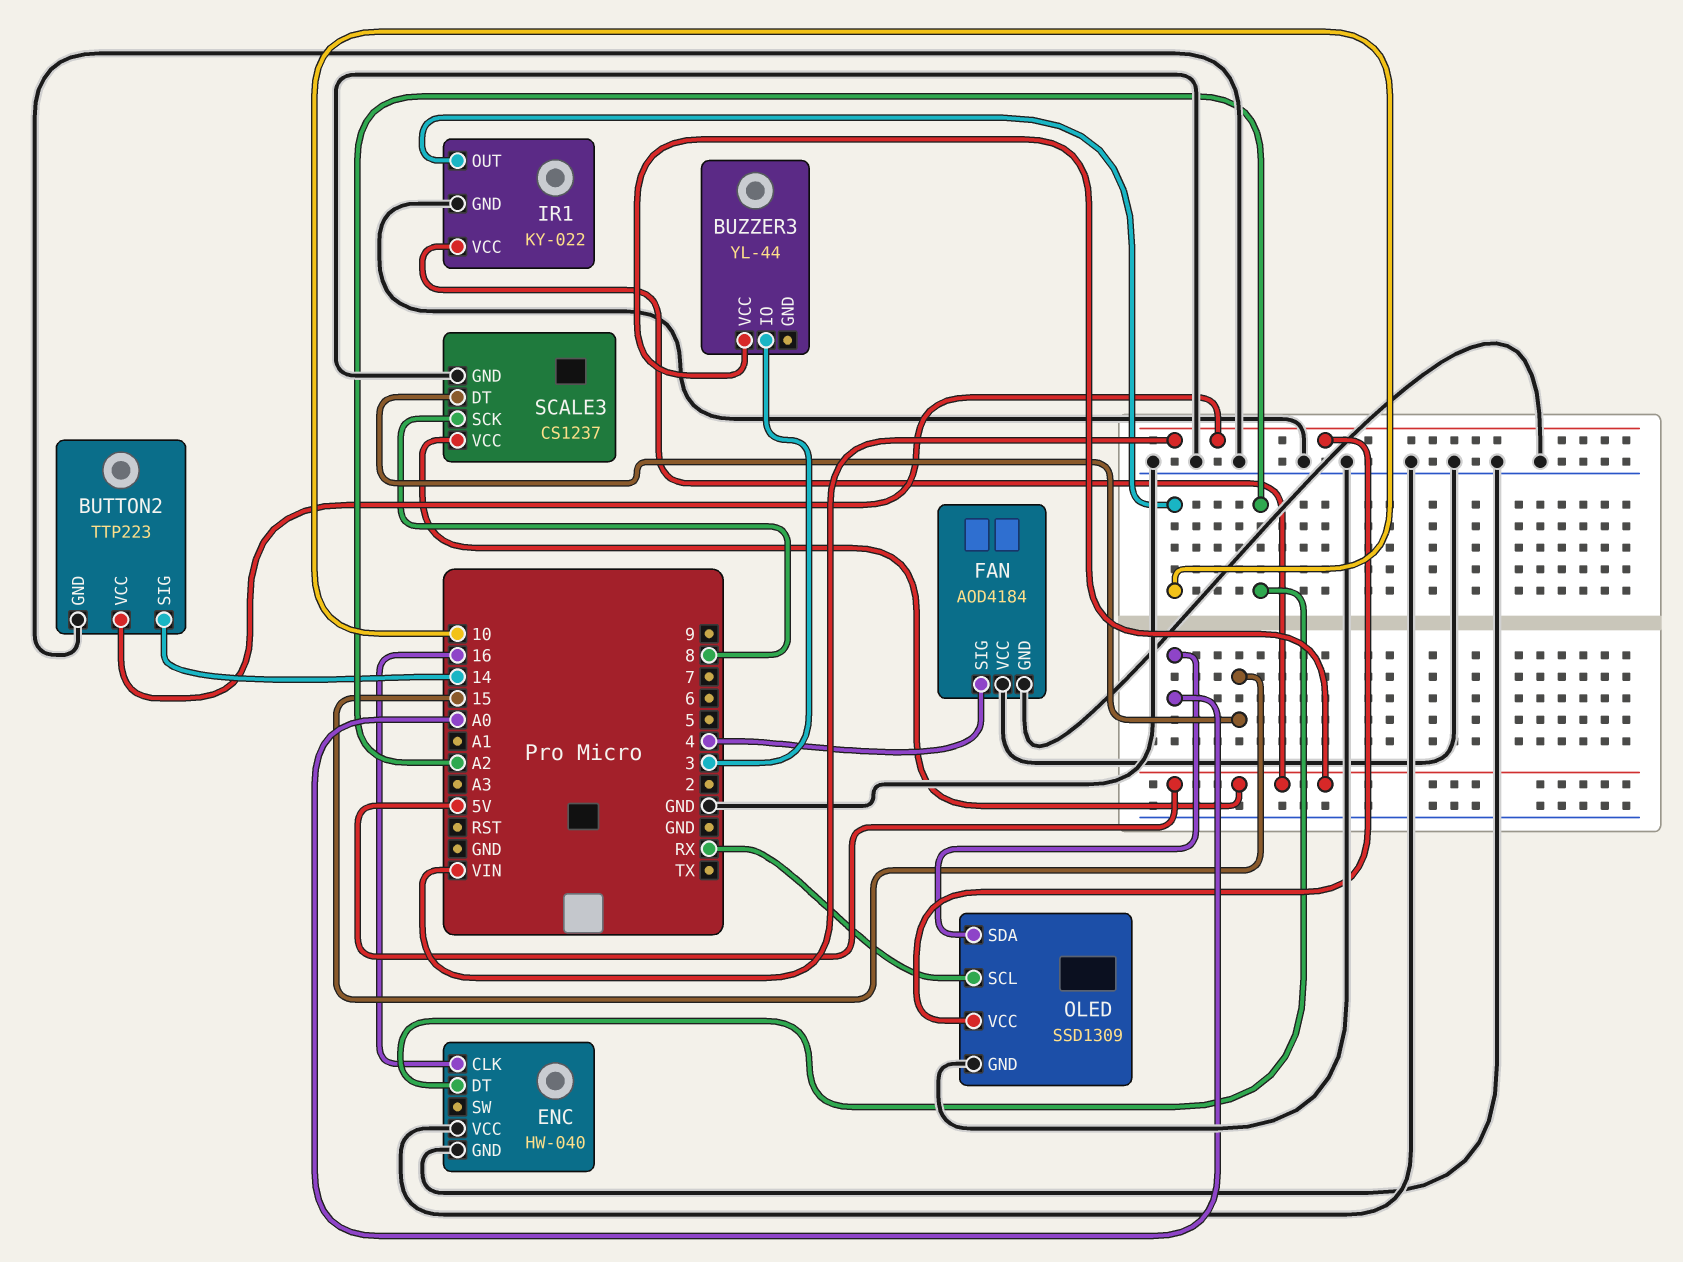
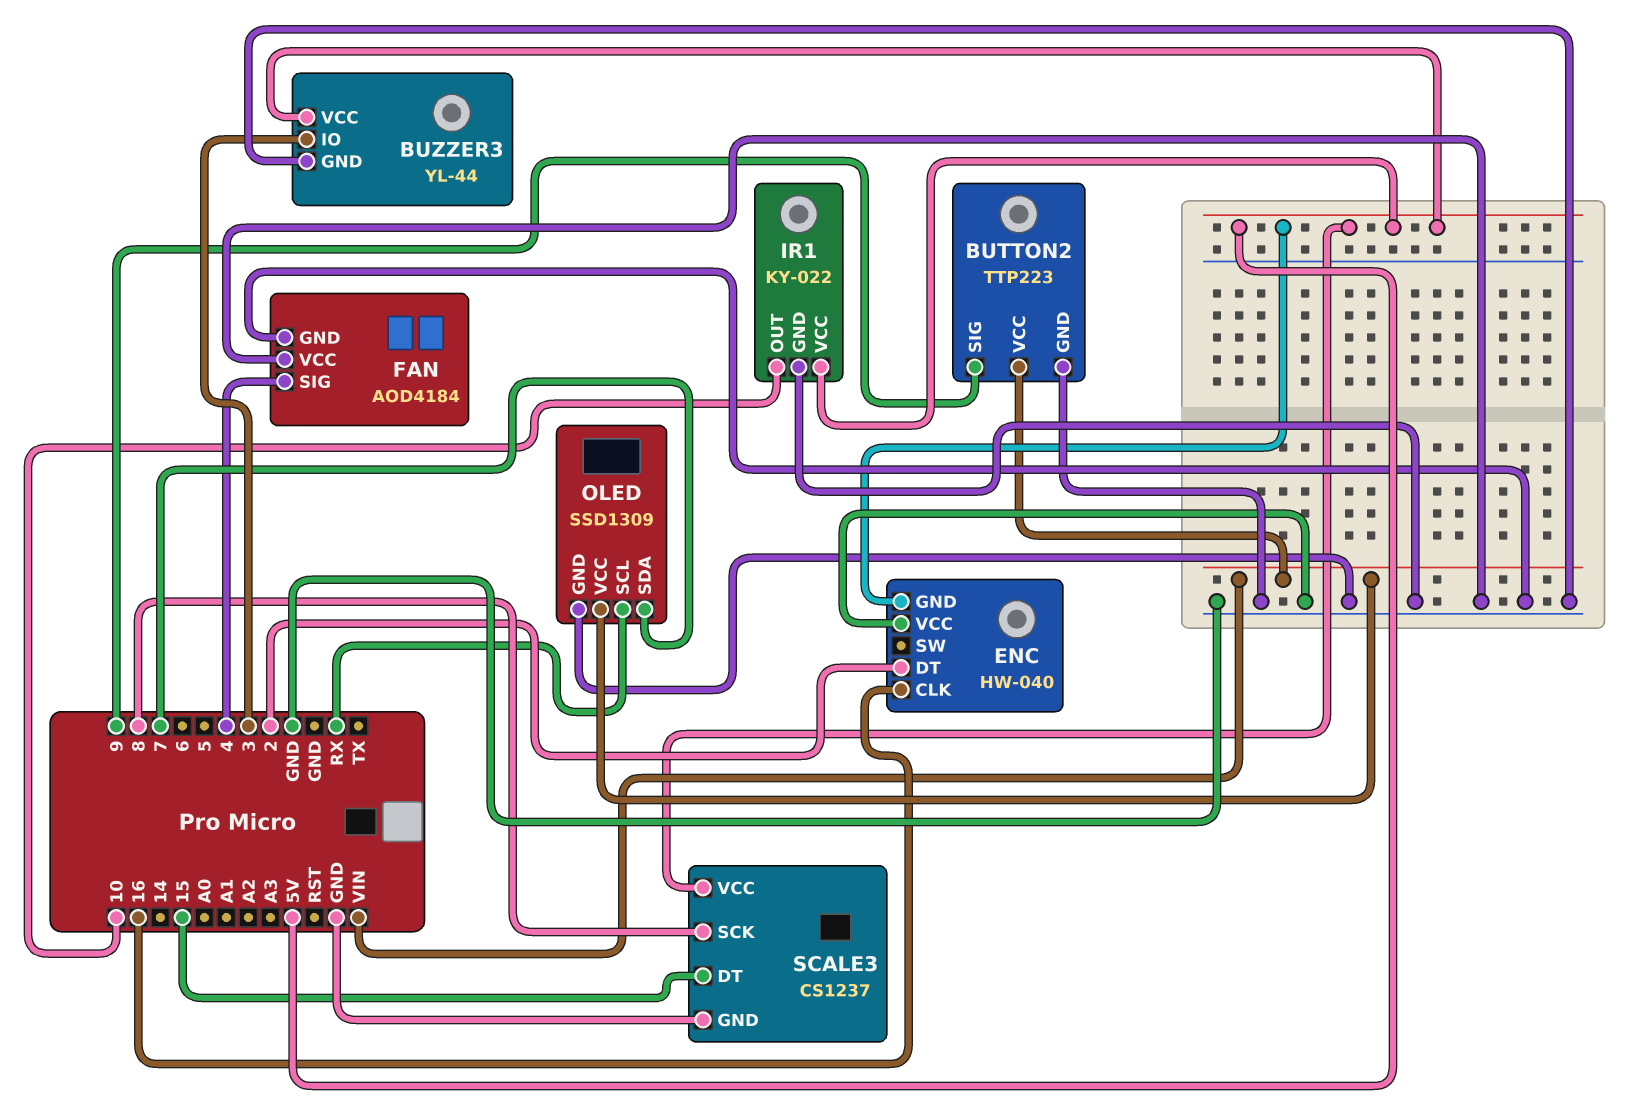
BUTTON2 pin SIG: 14 -> 9
BUZZER3 pin GND: none -> GND
ENC pin DT: A2 -> 2
ENC pin GND: GND -> 5V
OLED pin SDA: A0 -> 7

